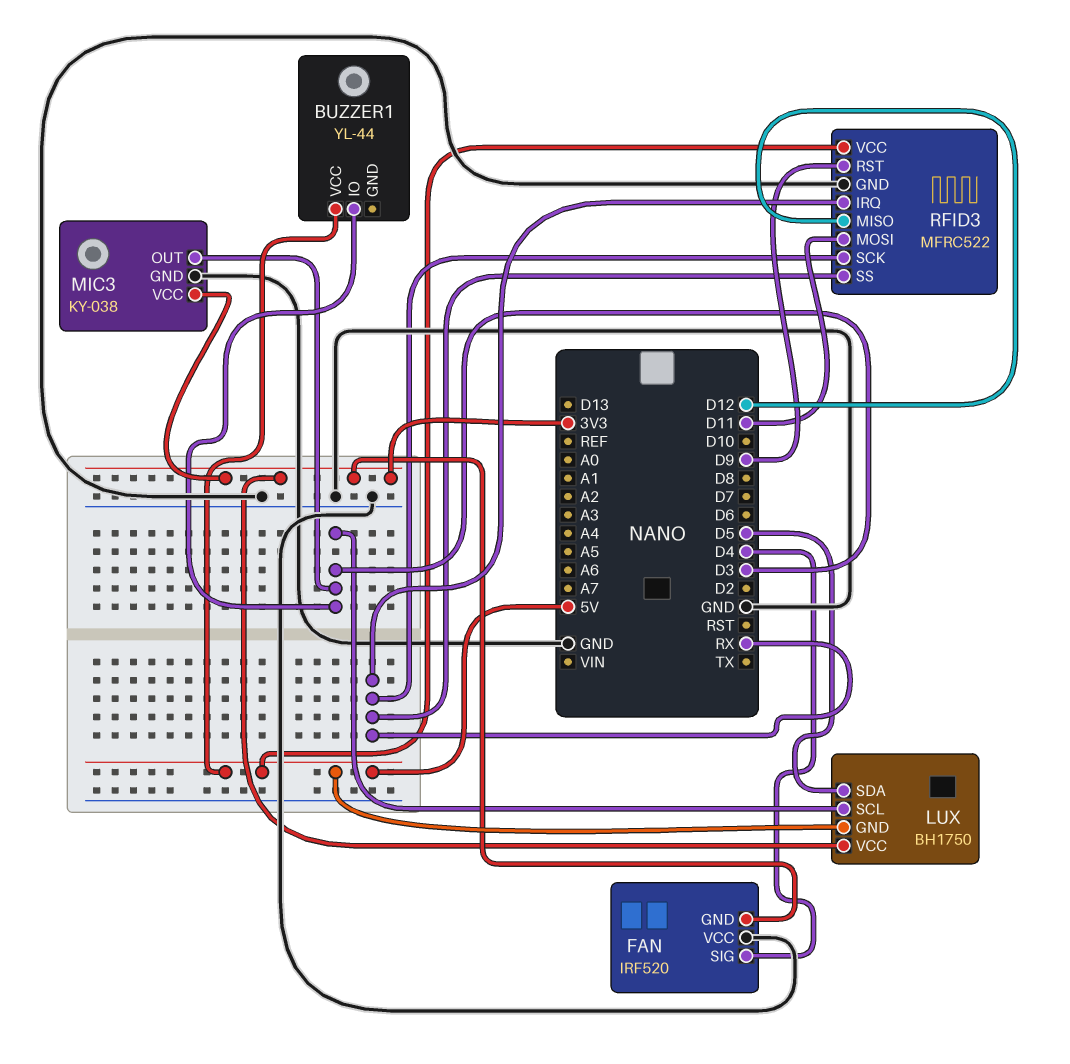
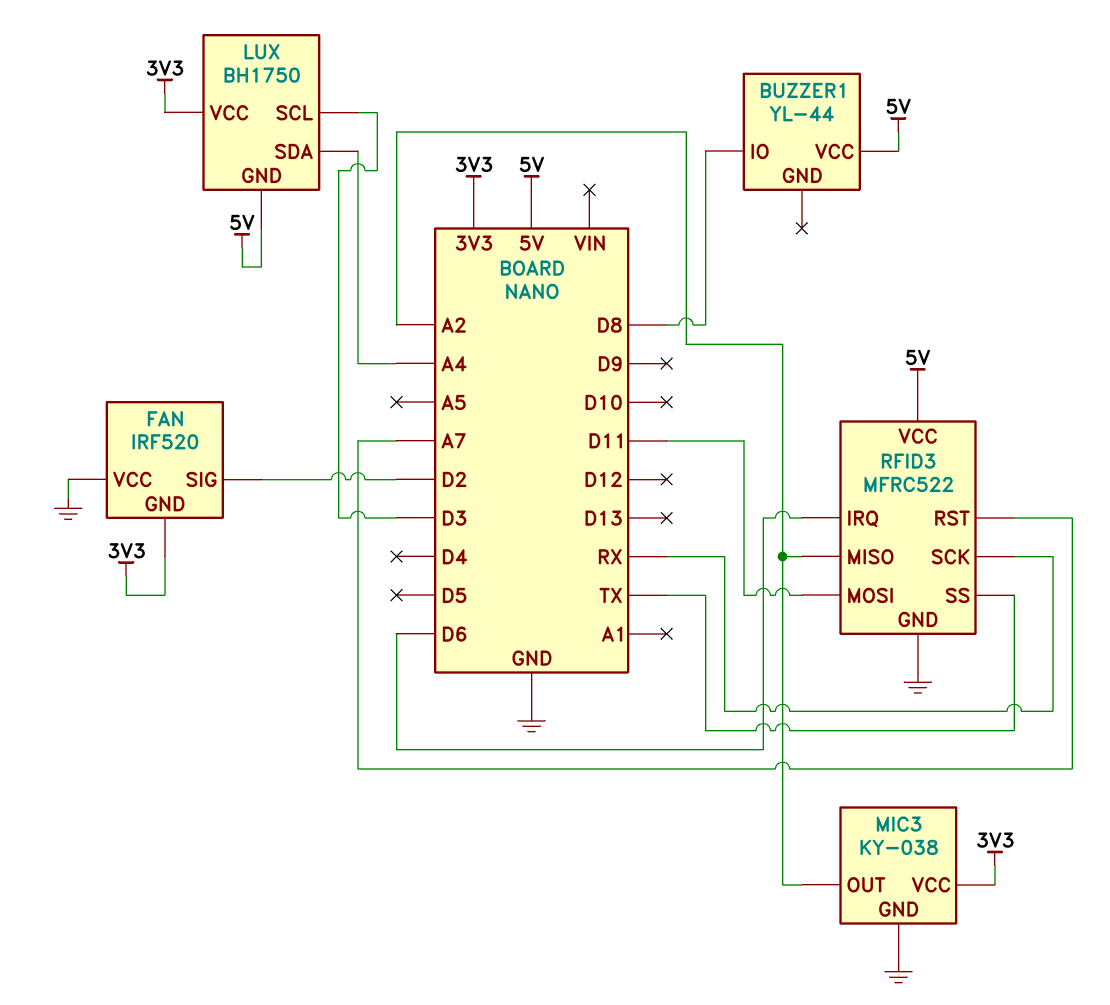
BUZZER1 pin IO: D3 -> D8
FAN pin SIG: D4 -> D2
LUX pin SDA: D5 -> A4
MIC3 pin OUT: D3 -> A2
RFID3 pin IRQ: RX -> D6
RFID3 pin MISO: D12 -> A2
RFID3 pin RST: D9 -> A7
RFID3 pin SS: RX -> TX

